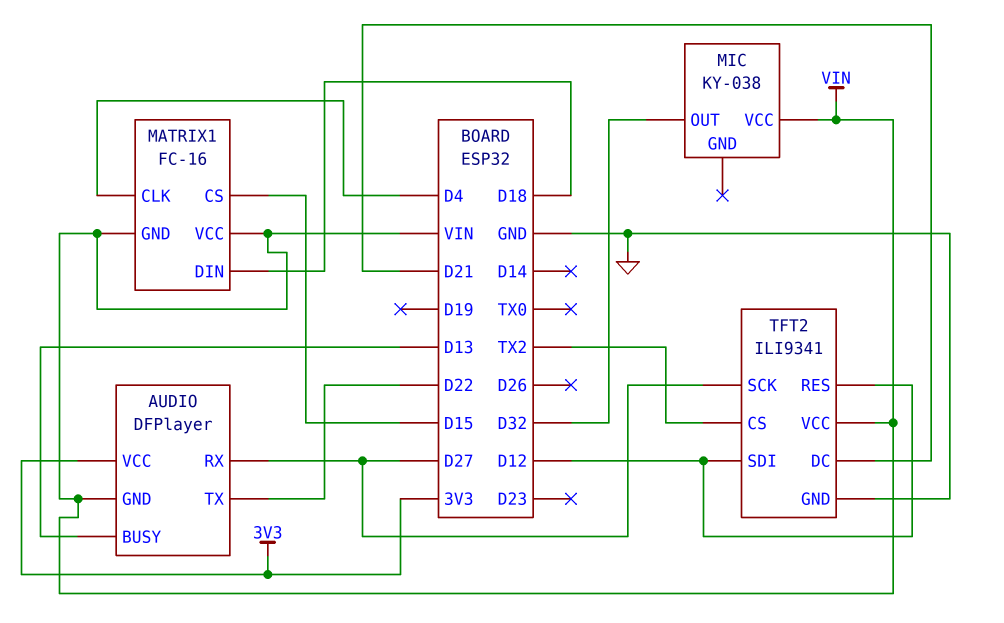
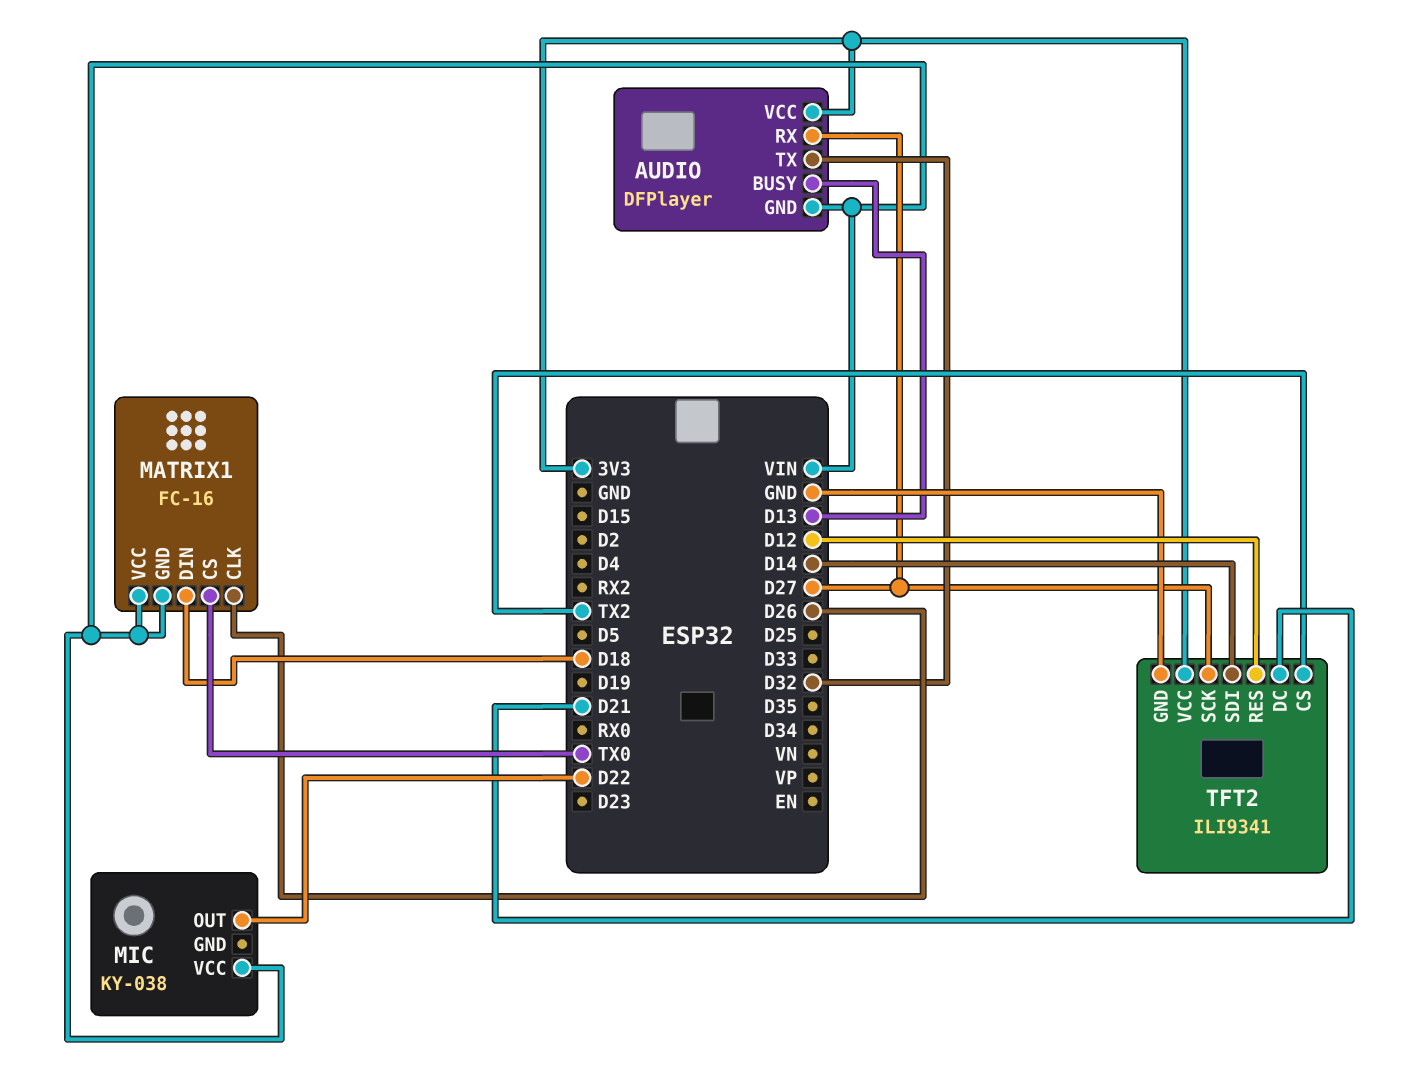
AUDIO pin TX: D22 -> D32
MATRIX1 pin CLK: D4 -> D26
MATRIX1 pin CS: D15 -> TX0
MIC pin OUT: D32 -> D22
TFT2 pin SDI: D12 -> D14
TFT2 pin VCC: VIN -> 3V3

